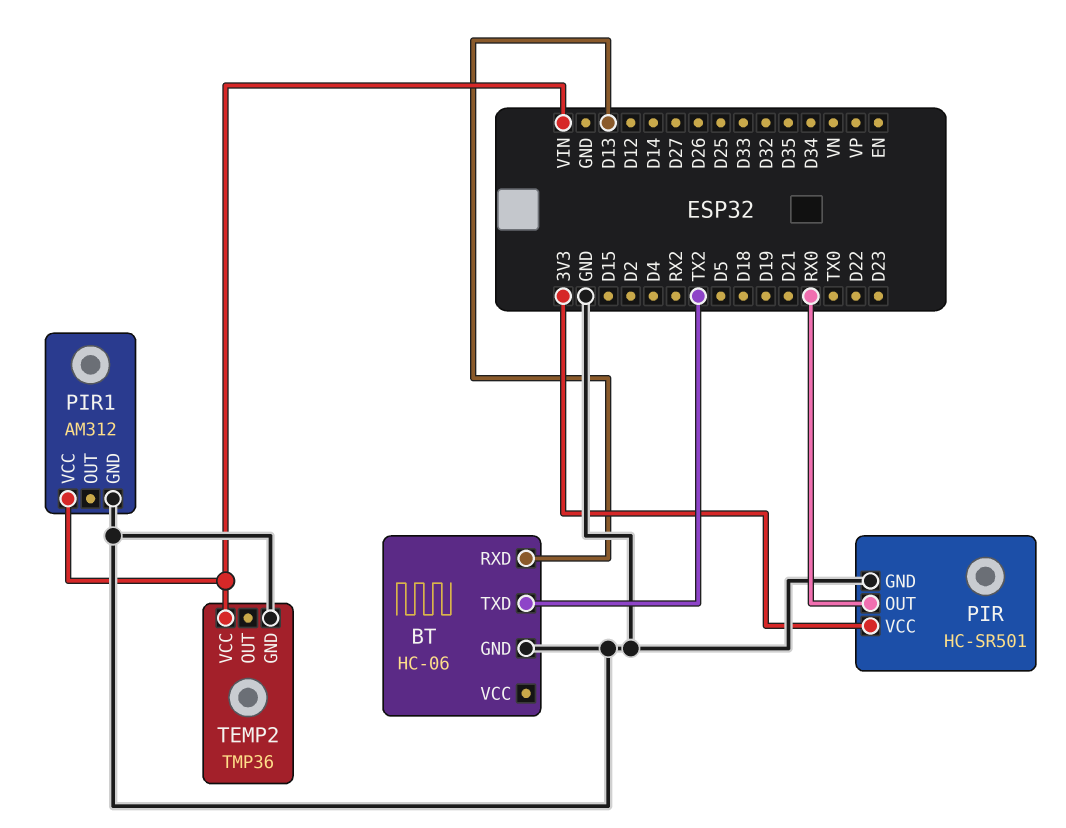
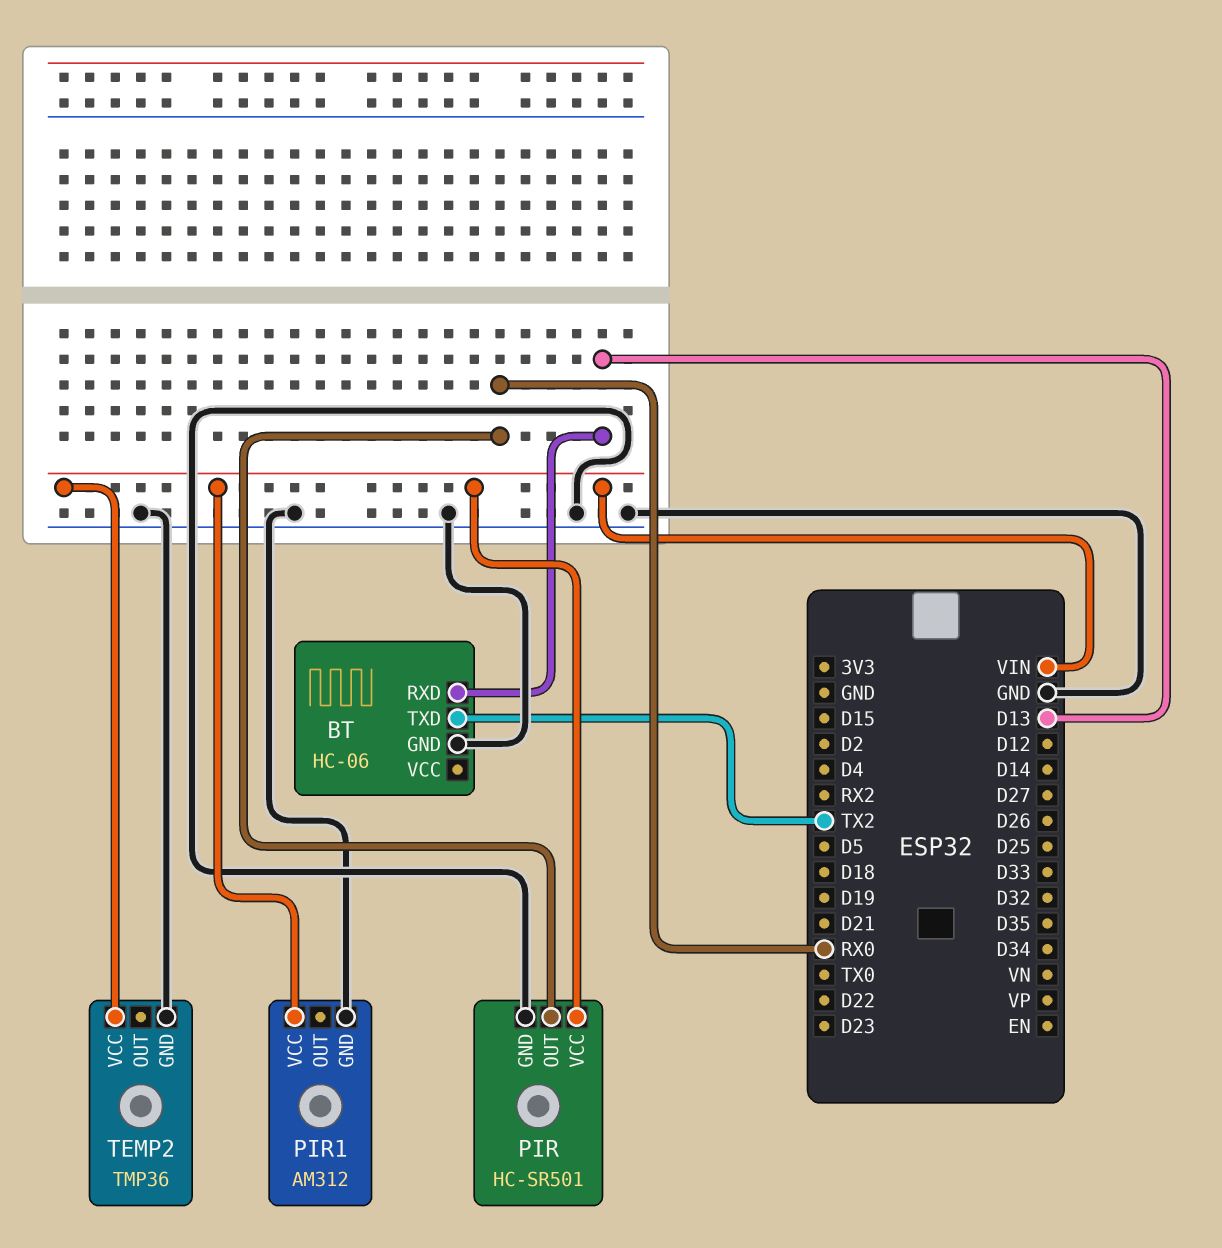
PIR pin VCC: 3V3 -> VIN

